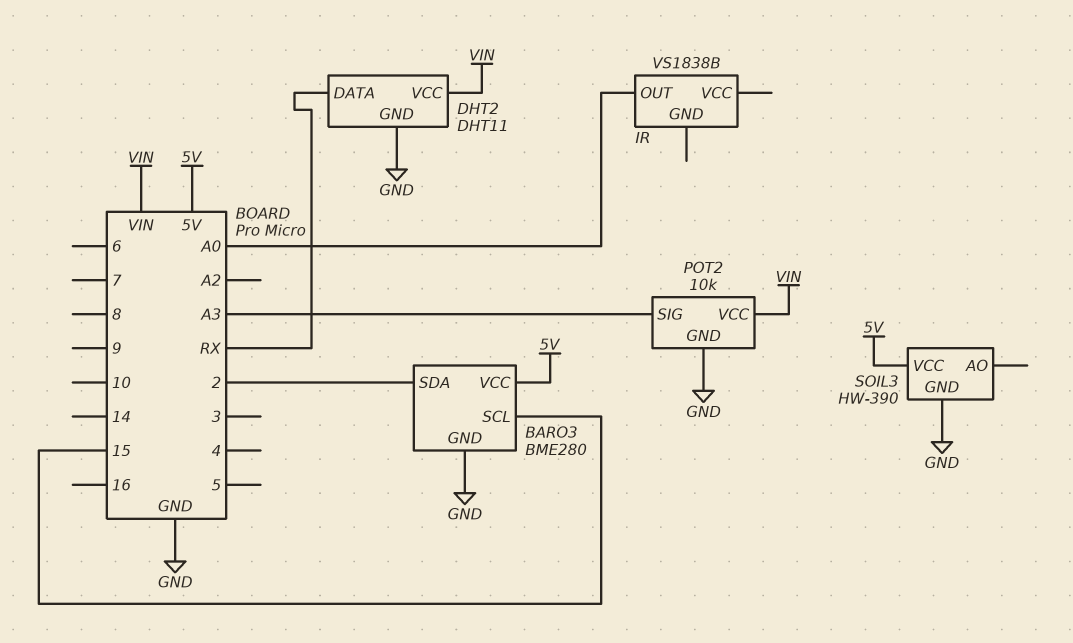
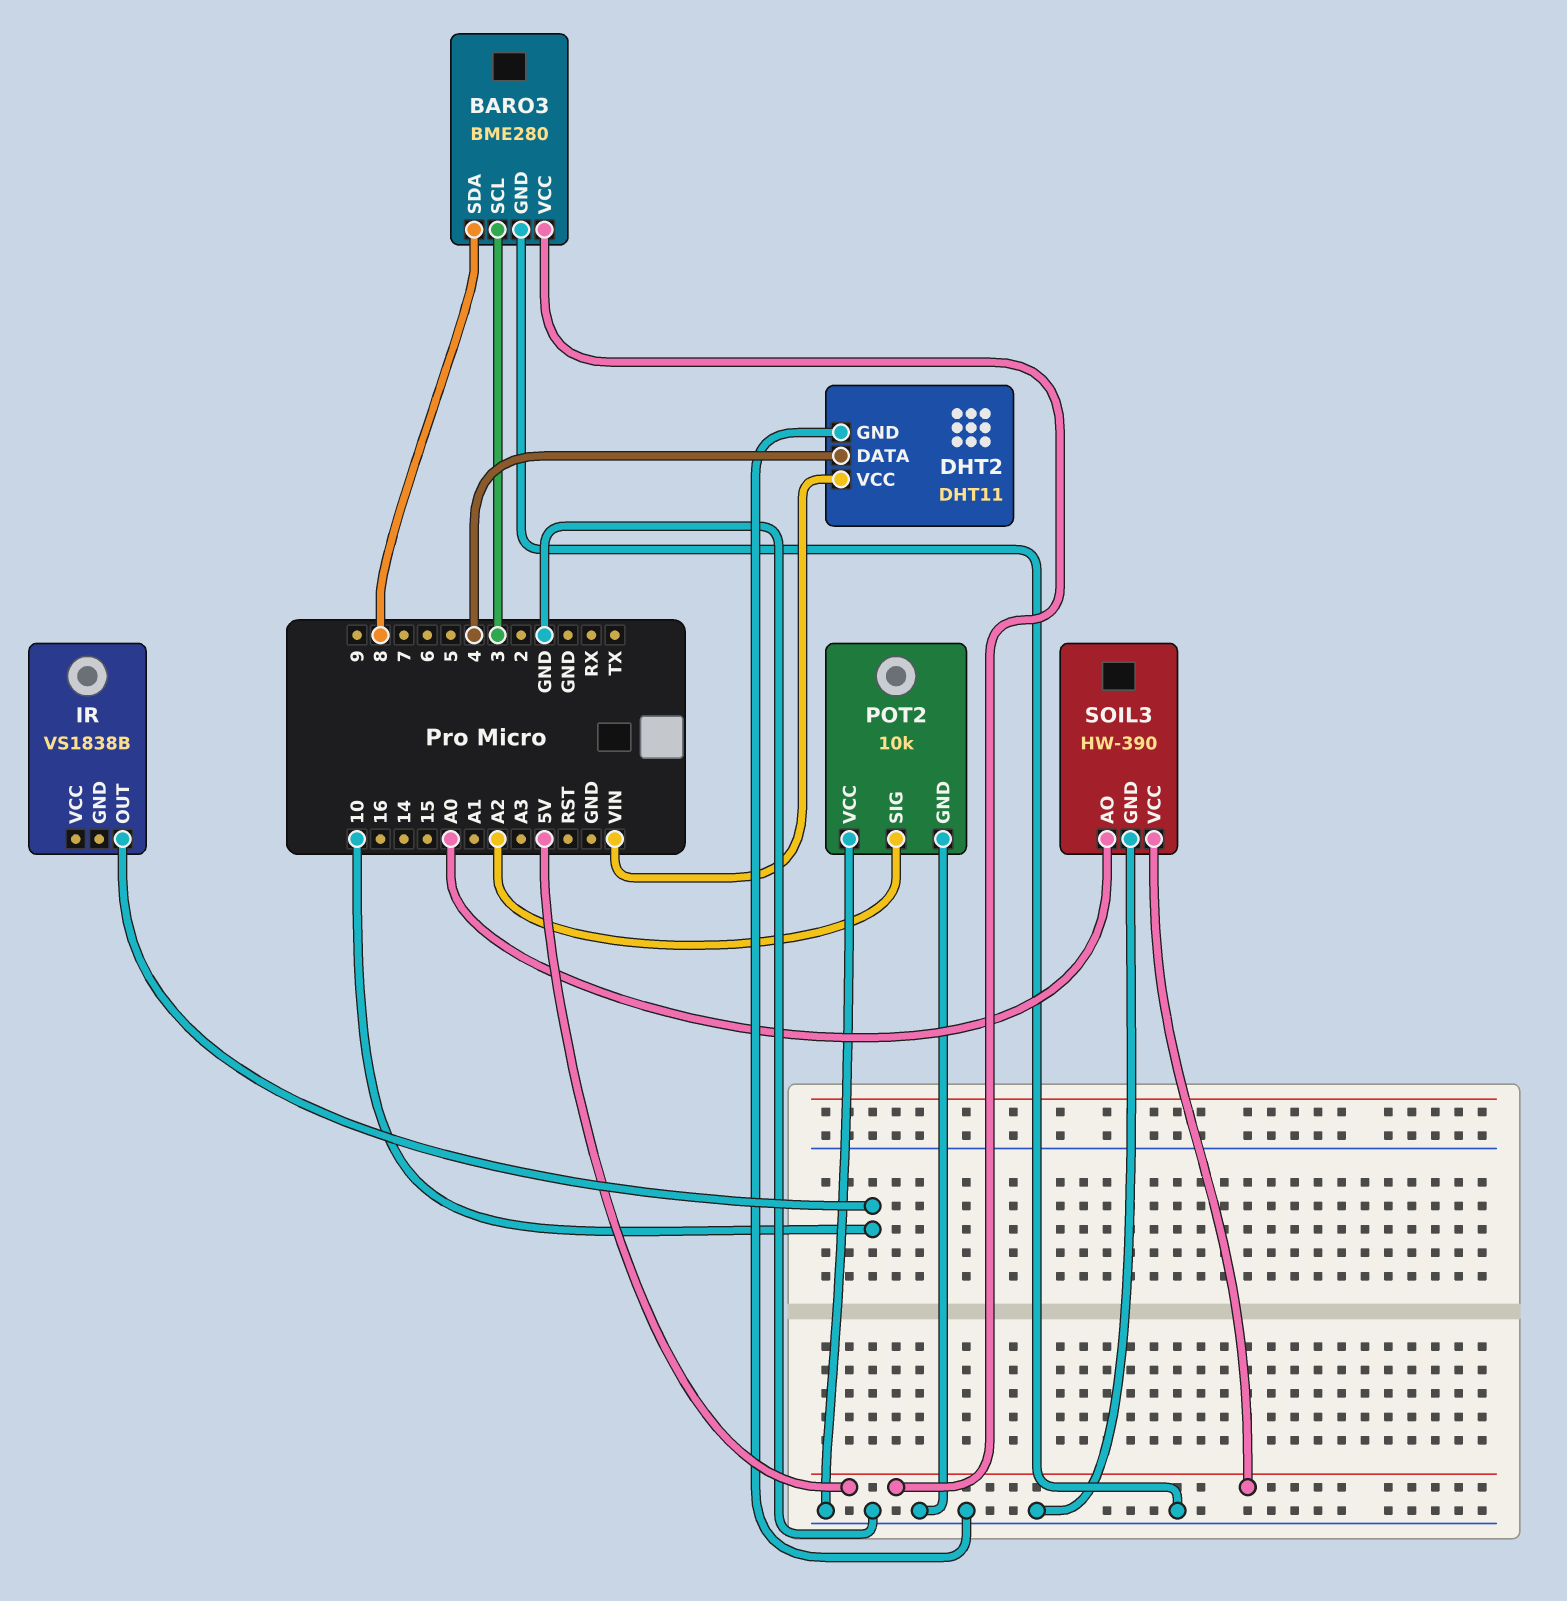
BARO3 pin SCL: 15 -> 3
BARO3 pin SDA: 2 -> 8
DHT2 pin DATA: RX -> 4
IR pin OUT: A0 -> 10
POT2 pin SIG: A3 -> A2
POT2 pin VCC: VIN -> GND
SOIL3 pin AO: none -> A0

